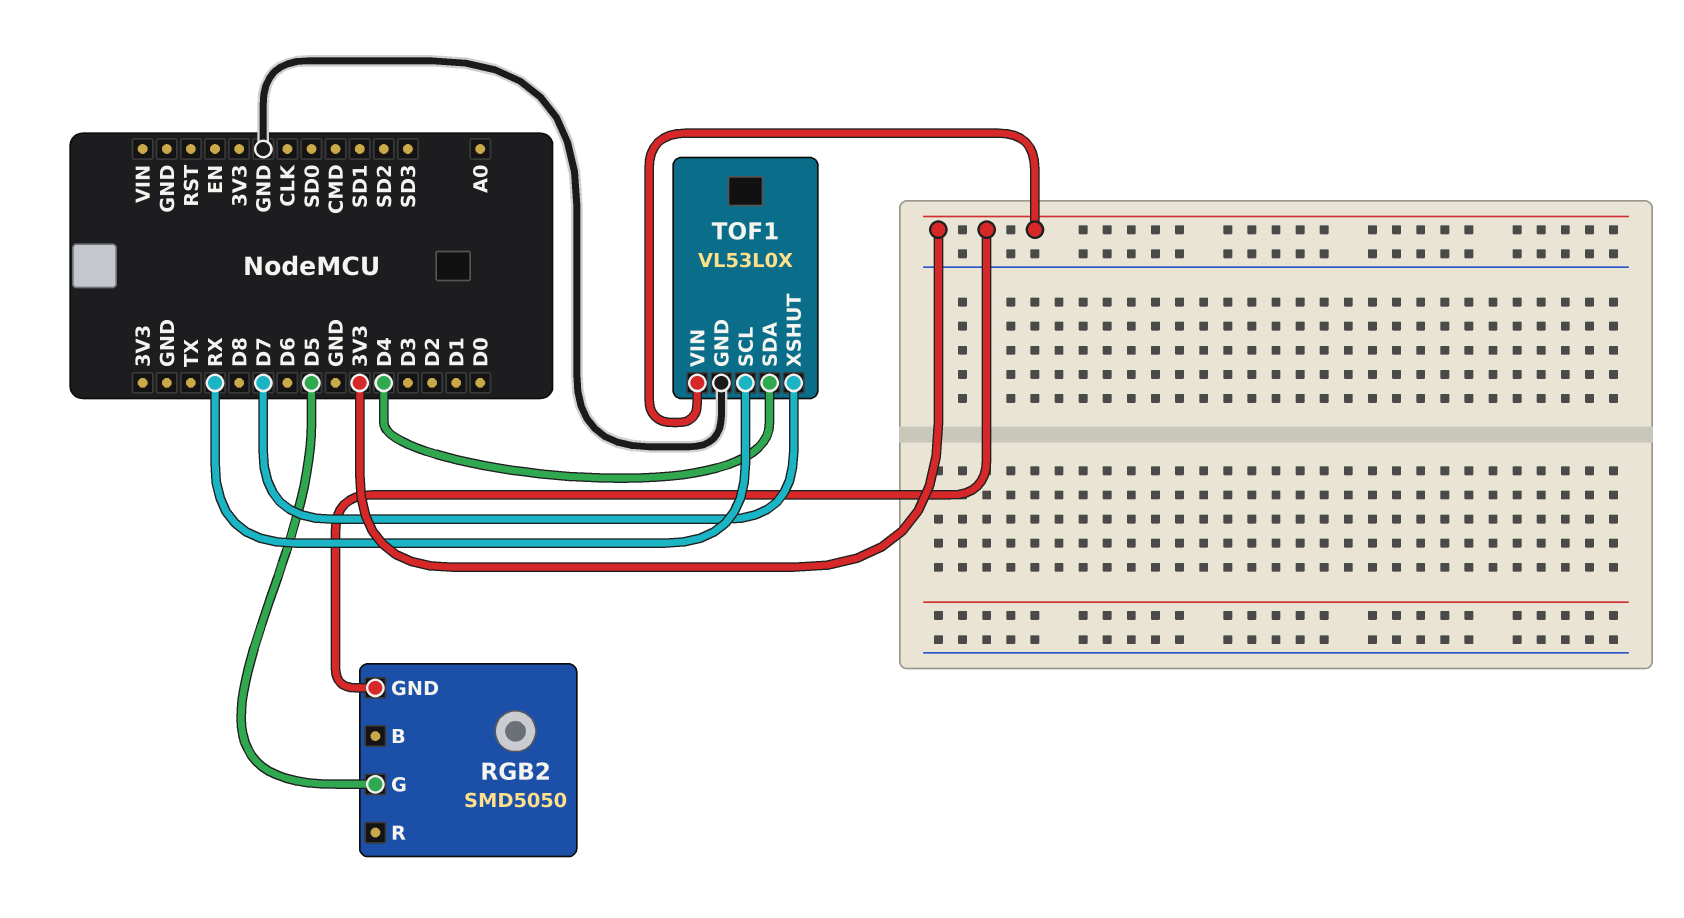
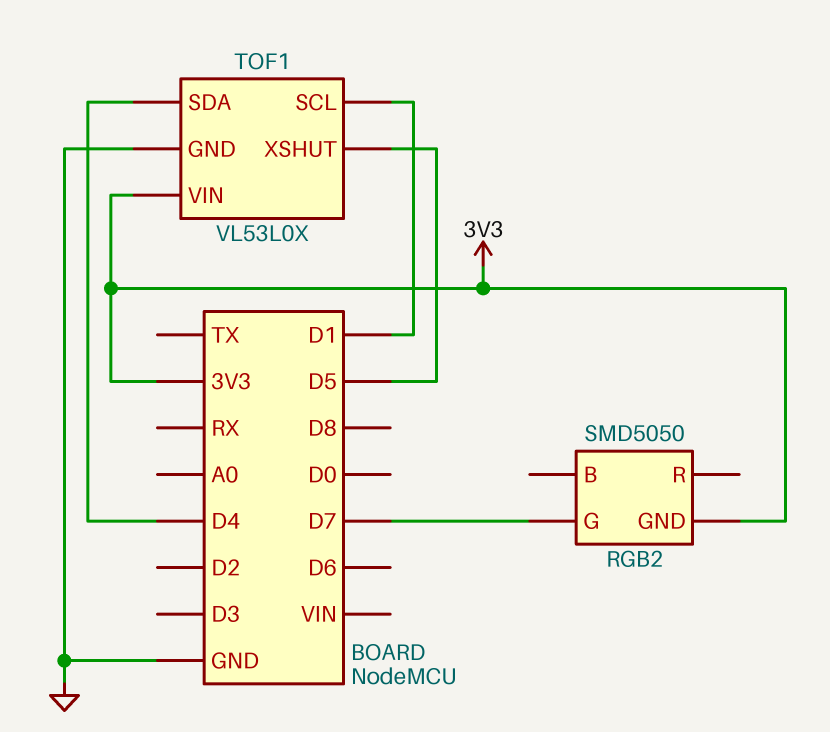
RGB2 pin G: D5 -> D7
TOF1 pin SCL: RX -> D1
TOF1 pin XSHUT: D7 -> D5

